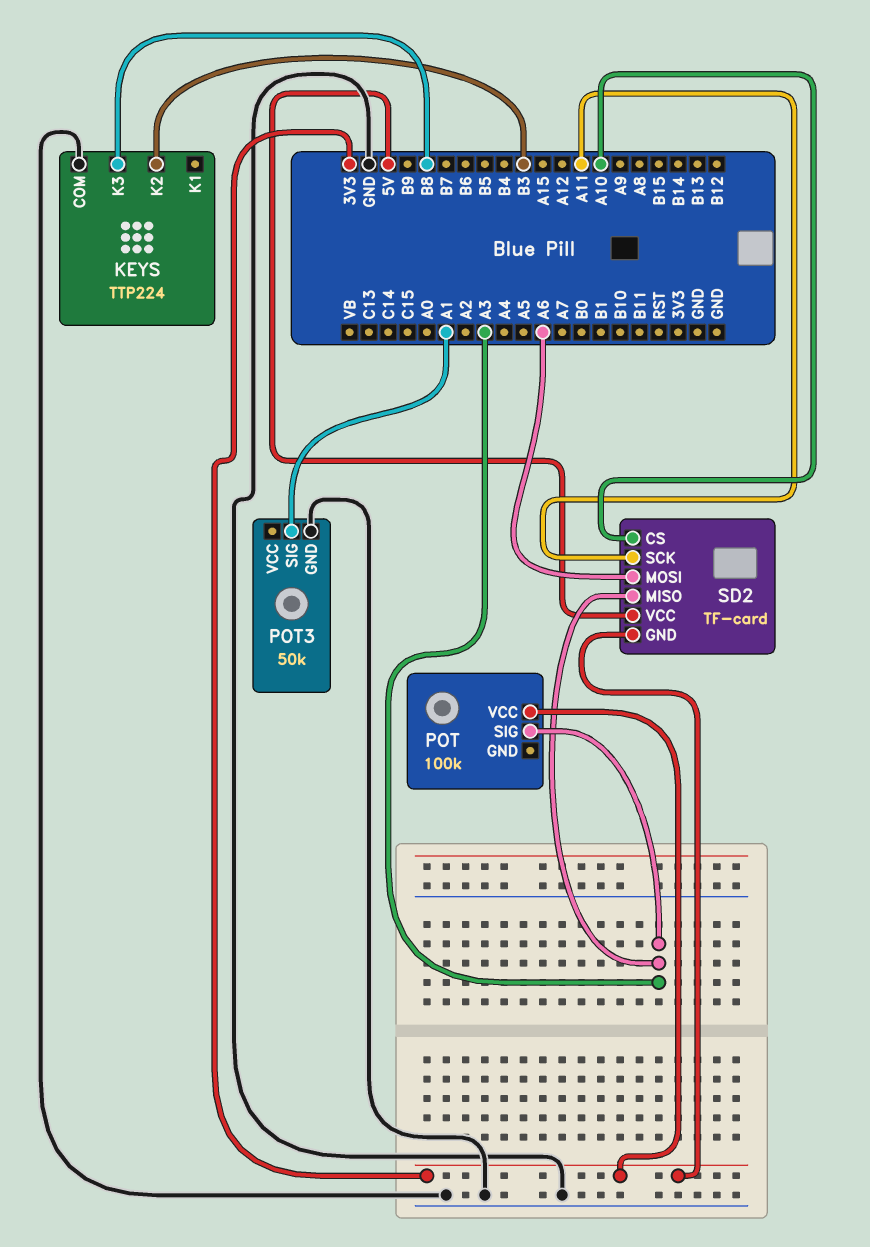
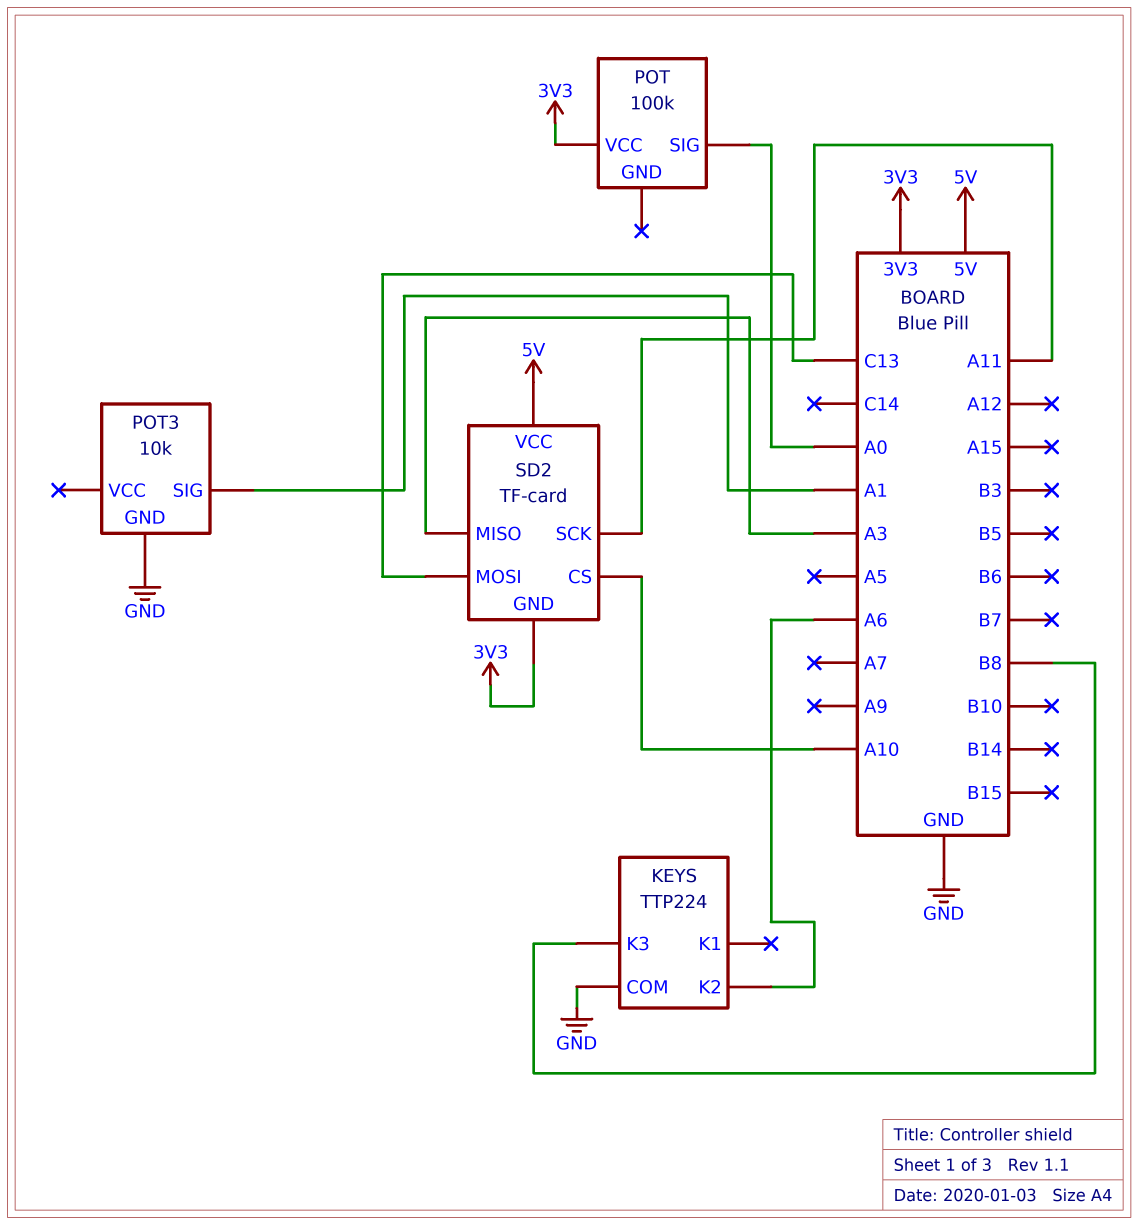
KEYS pin K2: B3 -> A6
POT pin SIG: A3 -> A0
POT3: 50k -> 10k
SD2 pin MOSI: A6 -> C13

